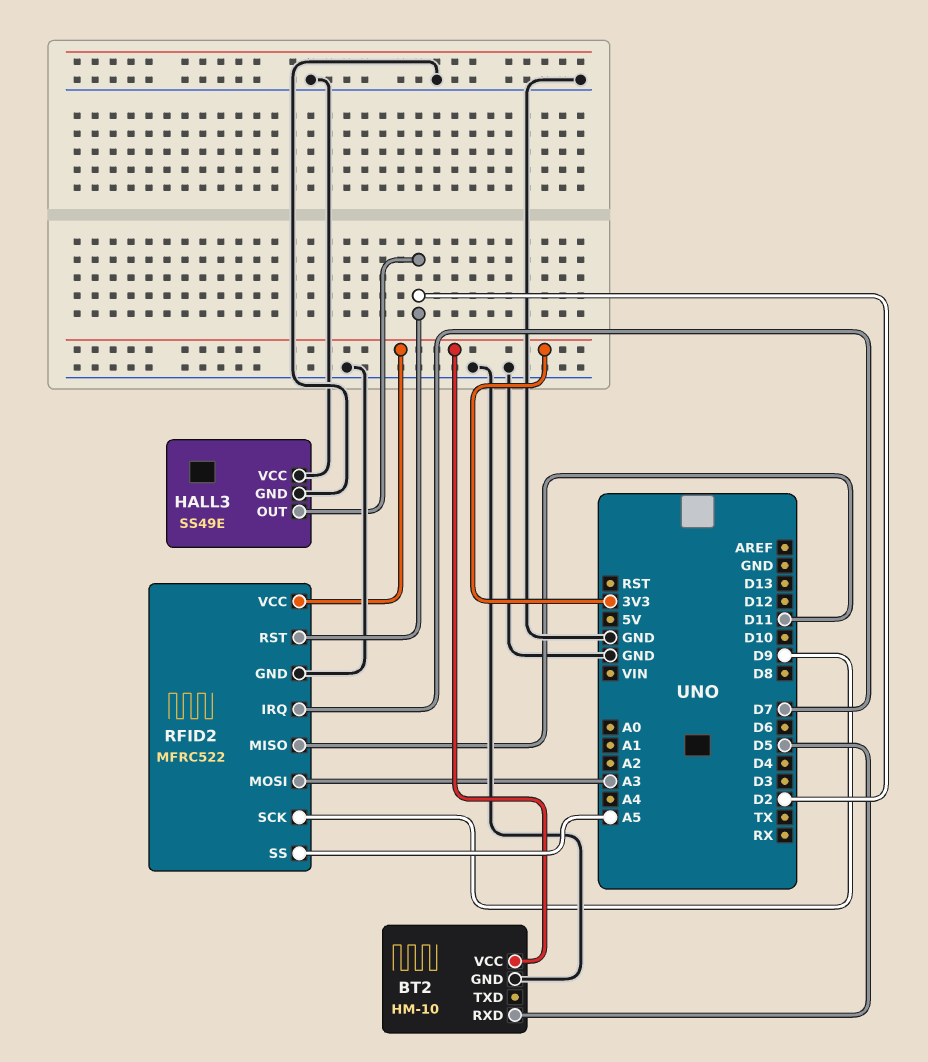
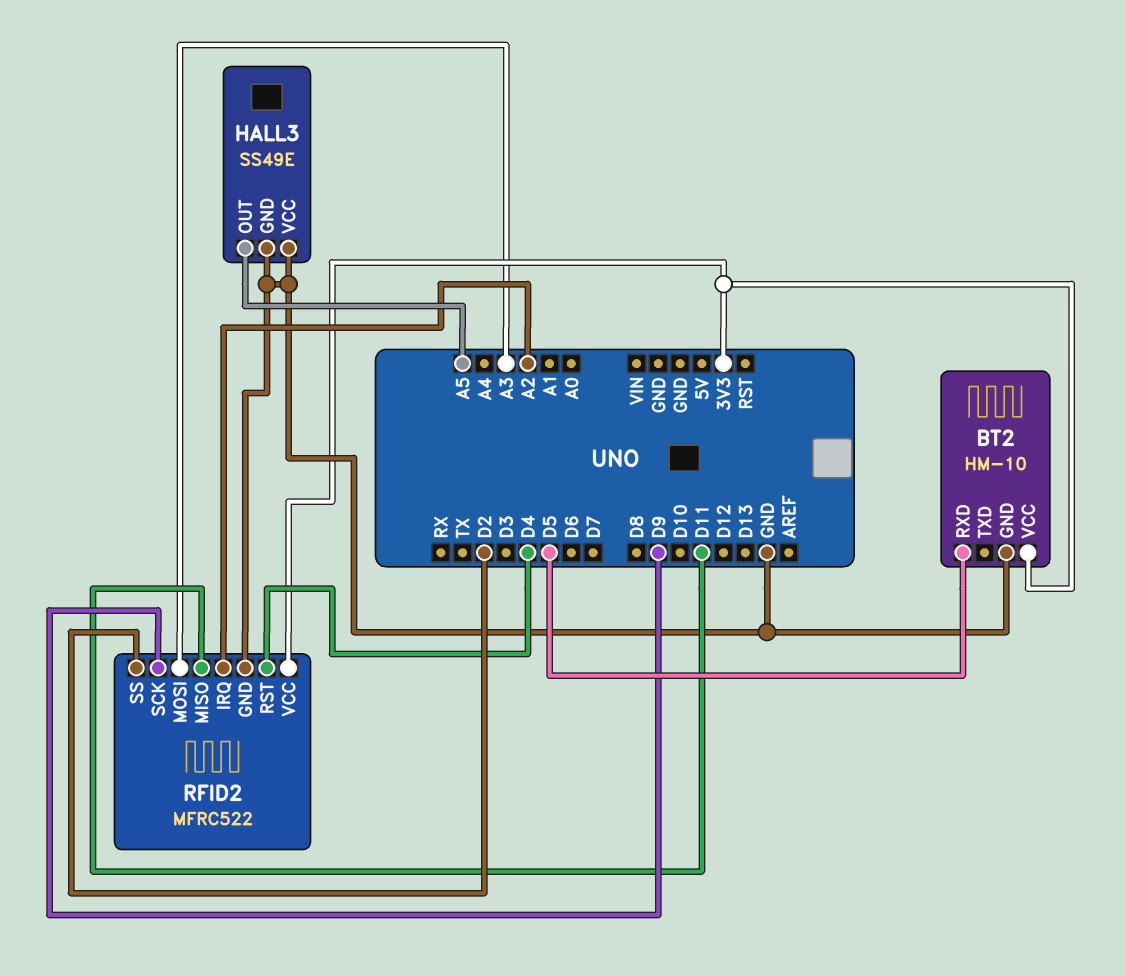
HALL3 pin OUT: D2 -> A5
RFID2 pin IRQ: D7 -> A2
RFID2 pin RST: D2 -> D4
RFID2 pin SS: A5 -> D2

